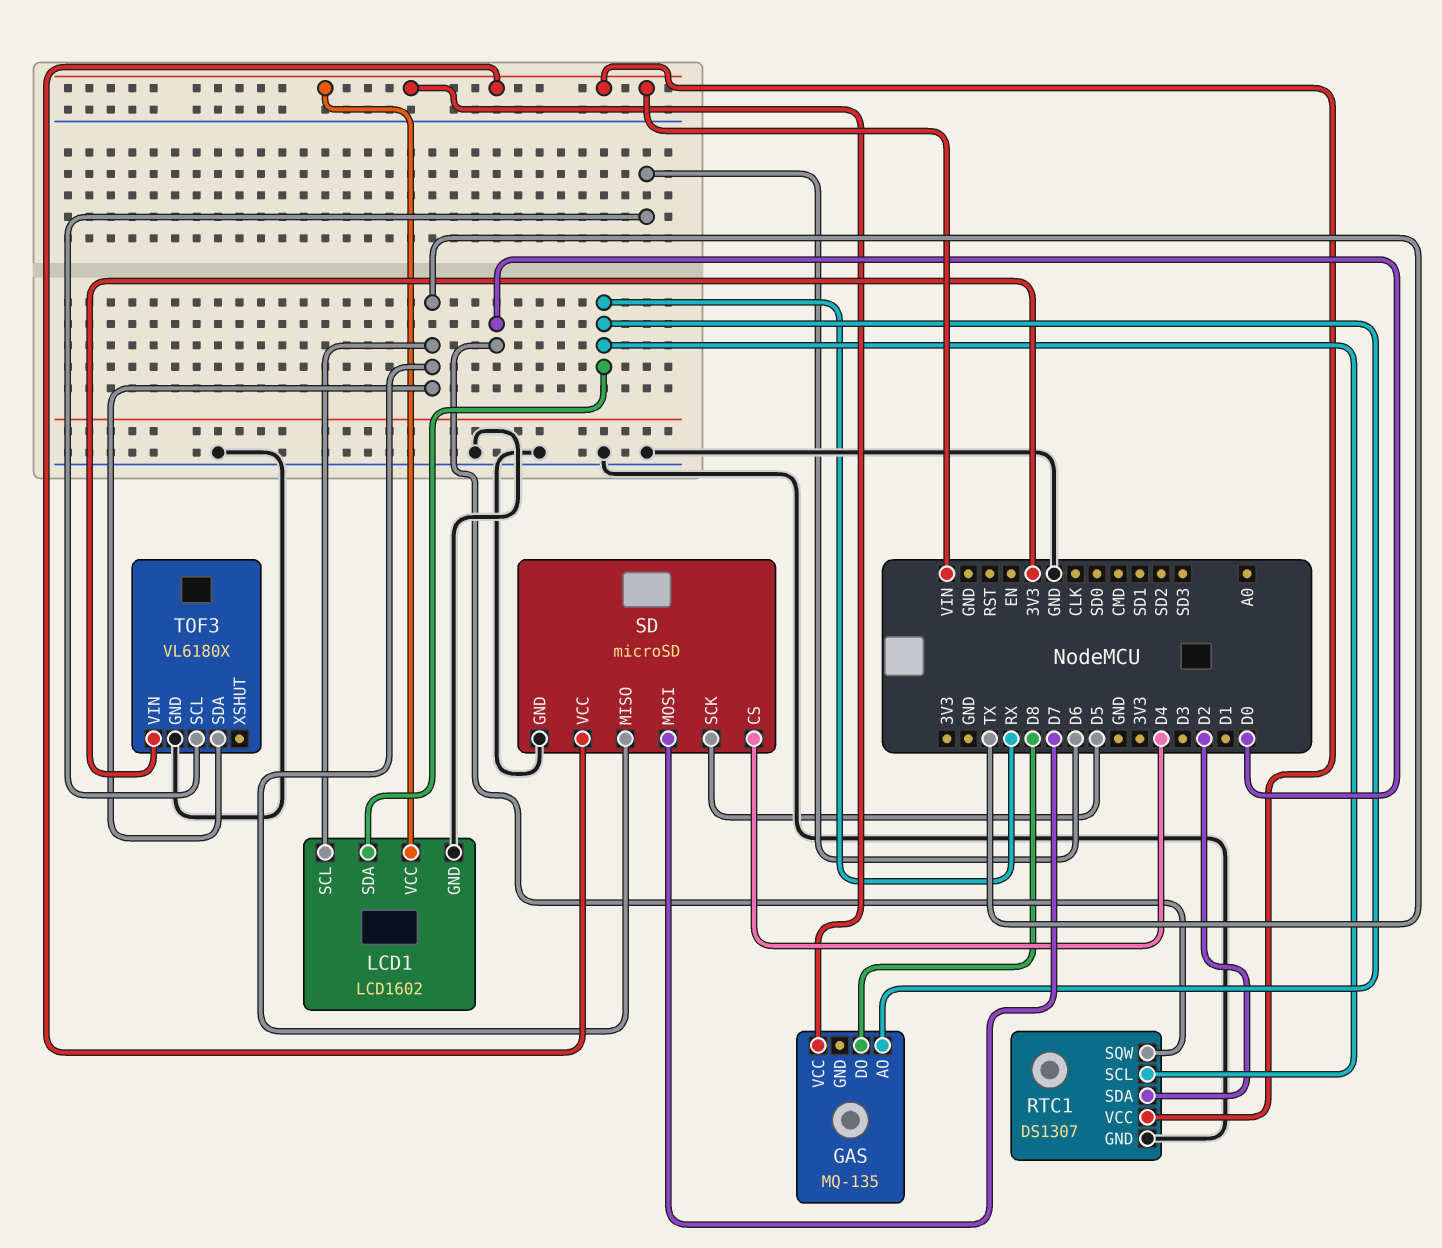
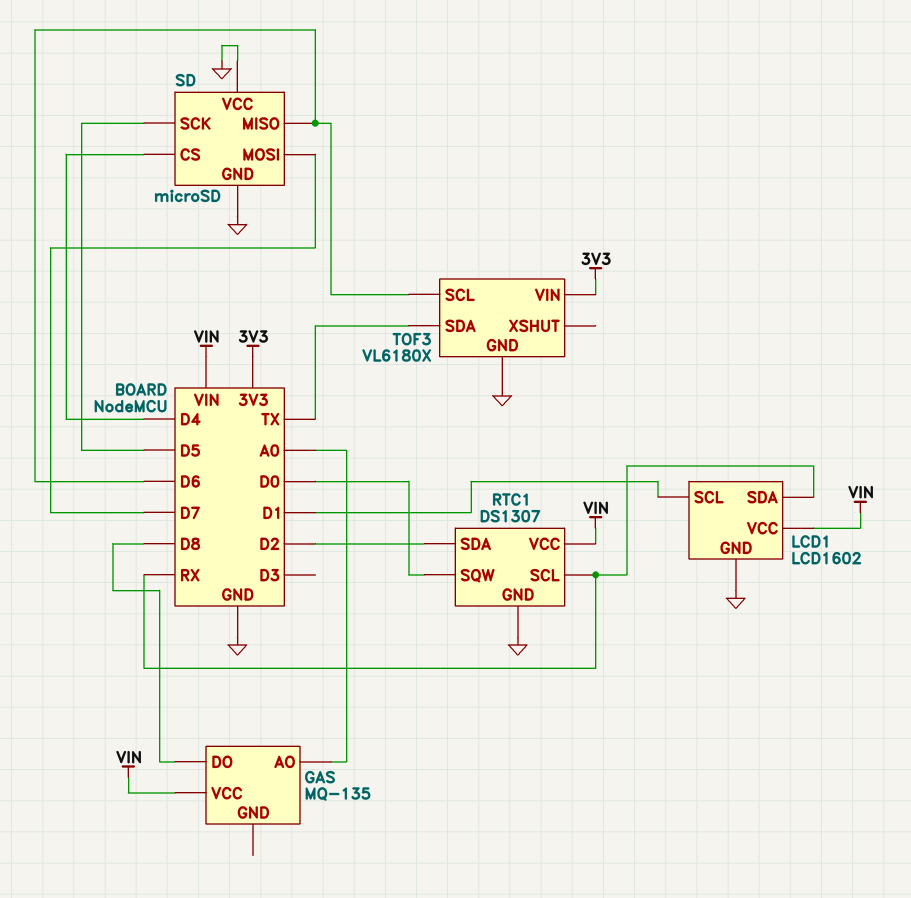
GAS pin AO: RX -> A0
LCD1 pin SCL: TX -> D1
SD pin MISO: TX -> D6
SD pin VCC: VIN -> GND

